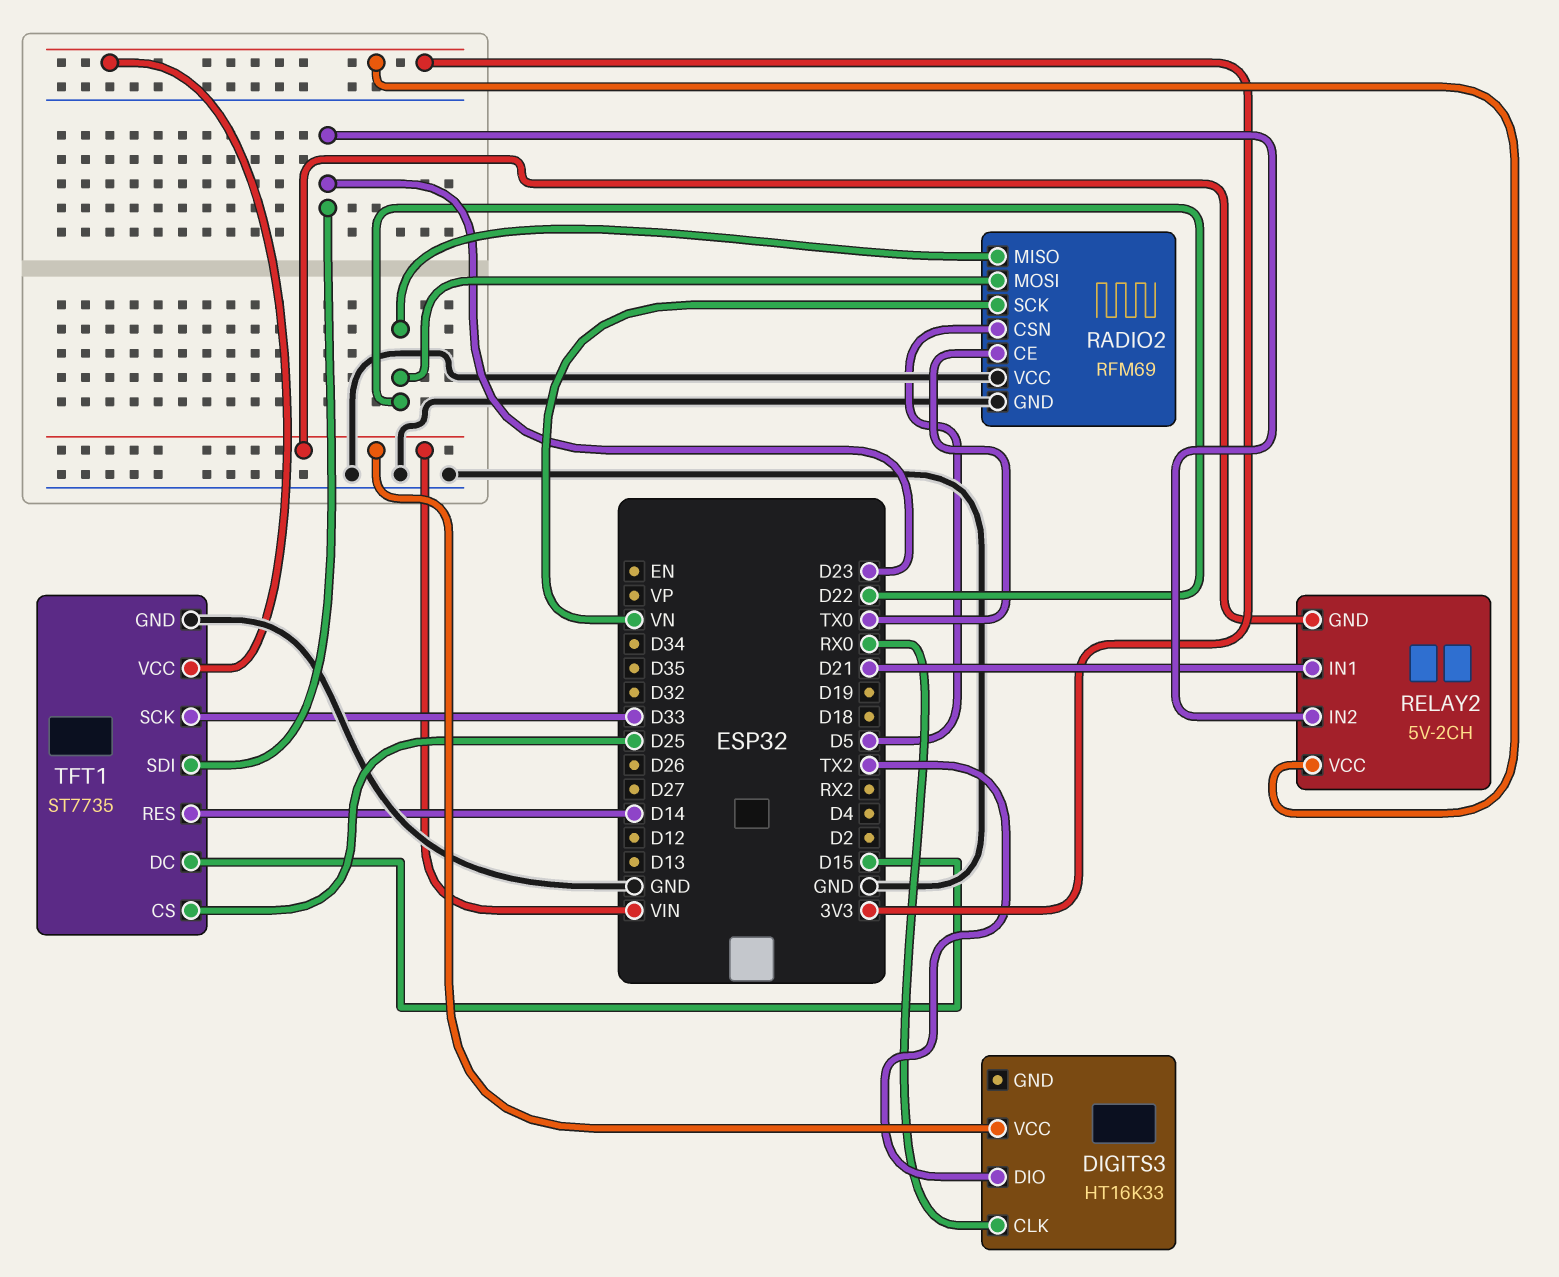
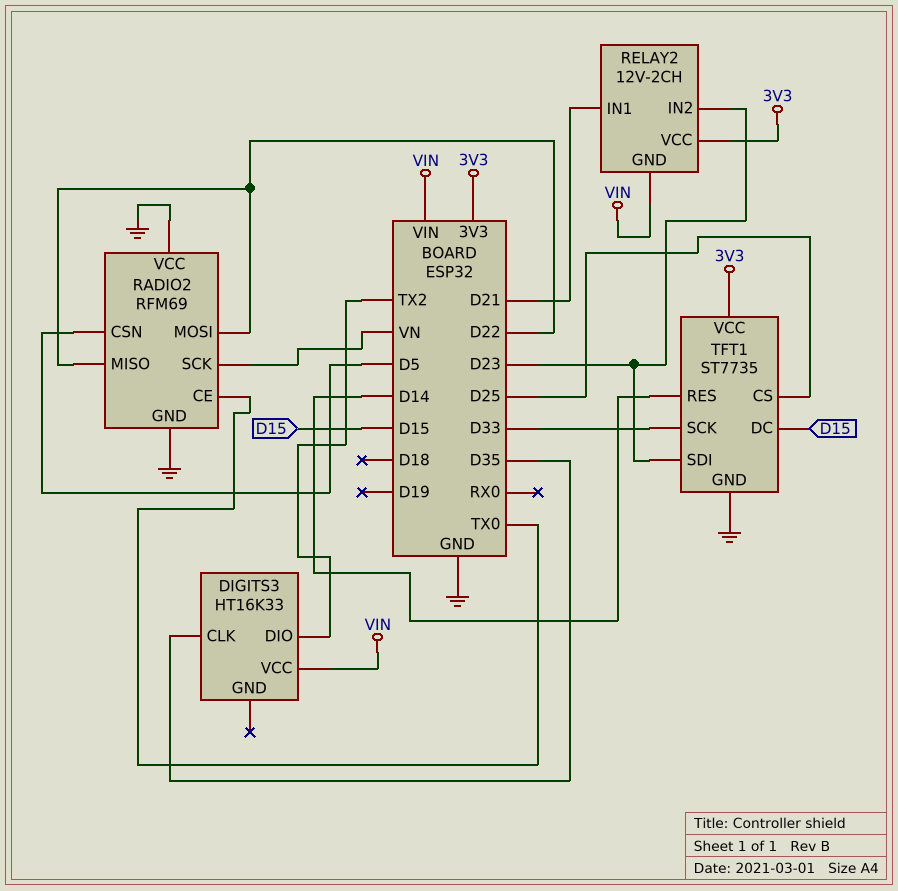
DIGITS3 pin CLK: RX0 -> D35
RELAY2: 5V-2CH -> 12V-2CH

